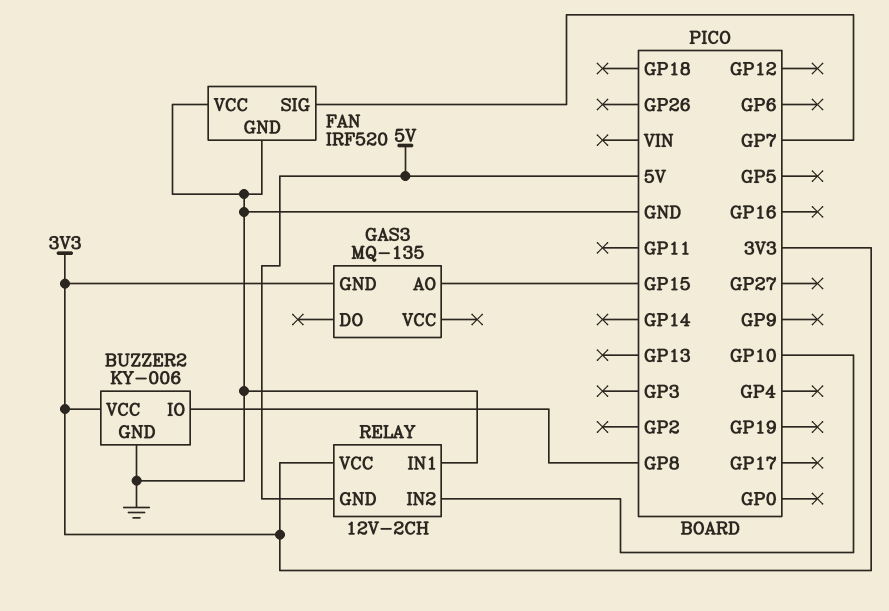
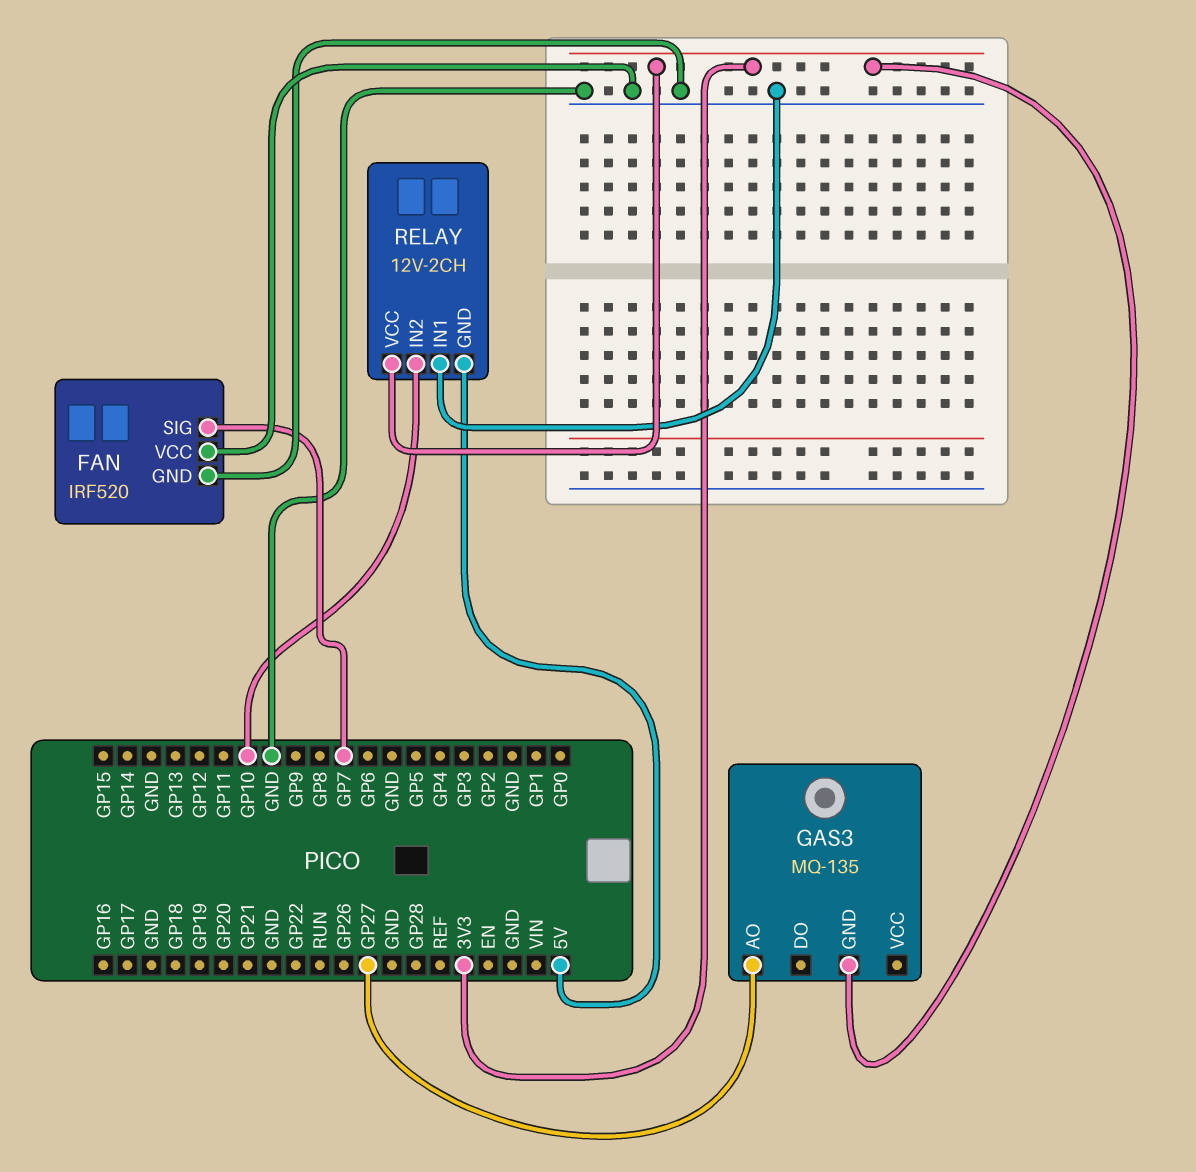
BUZZER2: KY-006 -> none
BUZZER2 pin GND: GND -> none
BUZZER2 pin IO: GP8 -> none
BUZZER2 pin VCC: 3V3 -> none
GAS3 pin AO: GP15 -> GP27

